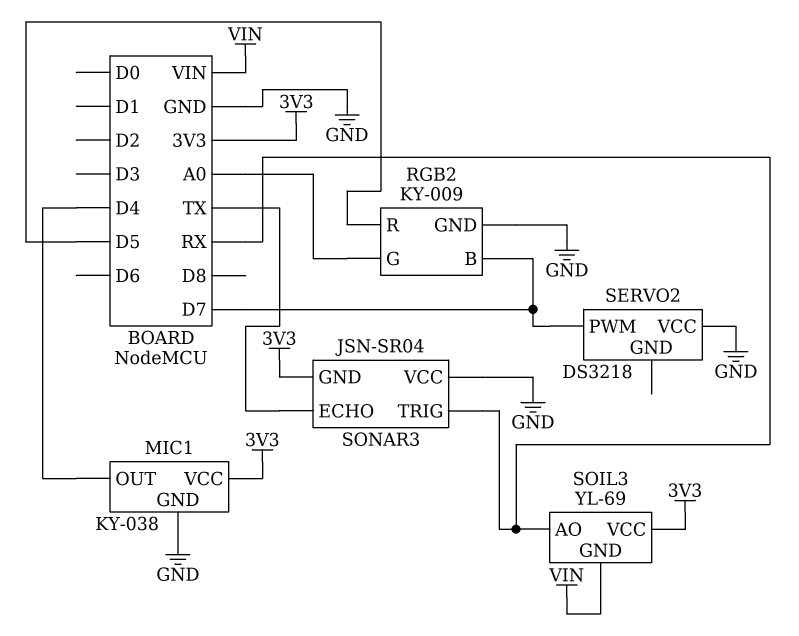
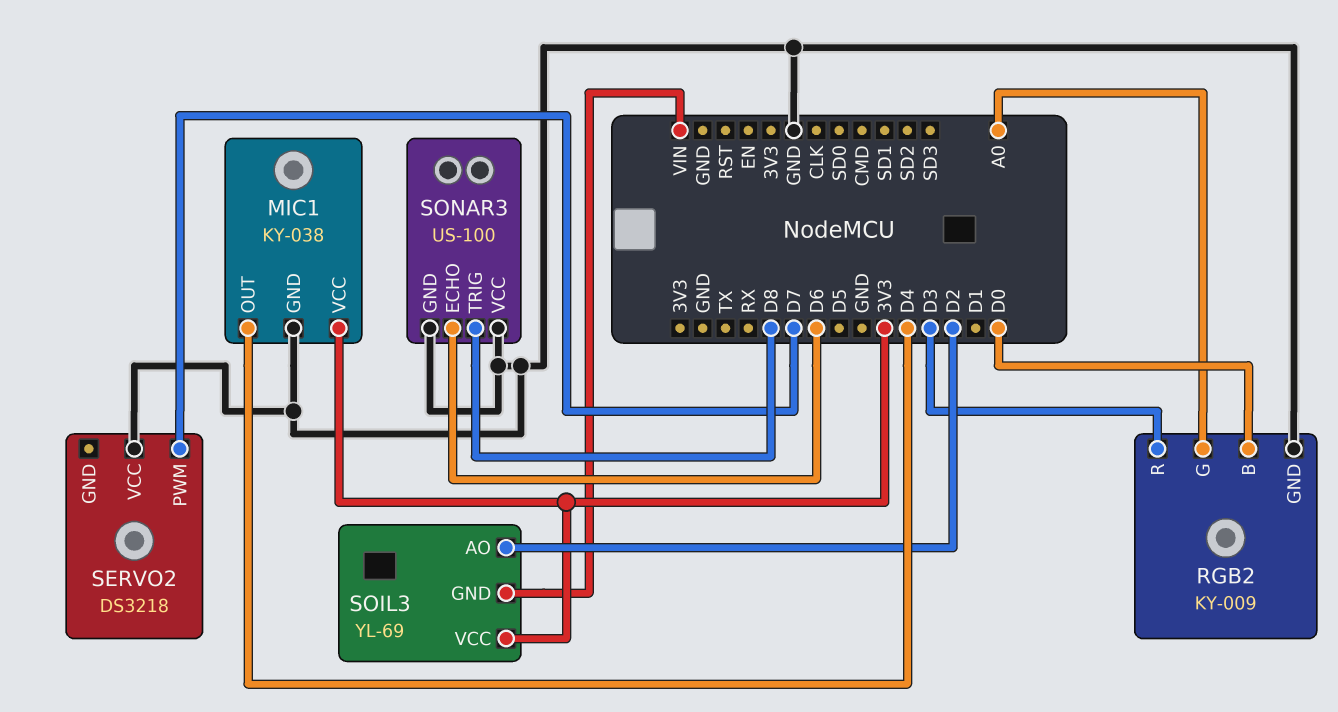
RGB2 pin B: D7 -> D0
RGB2 pin R: D5 -> D3
SOIL3 pin AO: RX -> D2
SONAR3: JSN-SR04 -> US-100
SONAR3 pin ECHO: TX -> D6
SONAR3 pin GND: 3V3 -> GND
SONAR3 pin TRIG: RX -> D8

